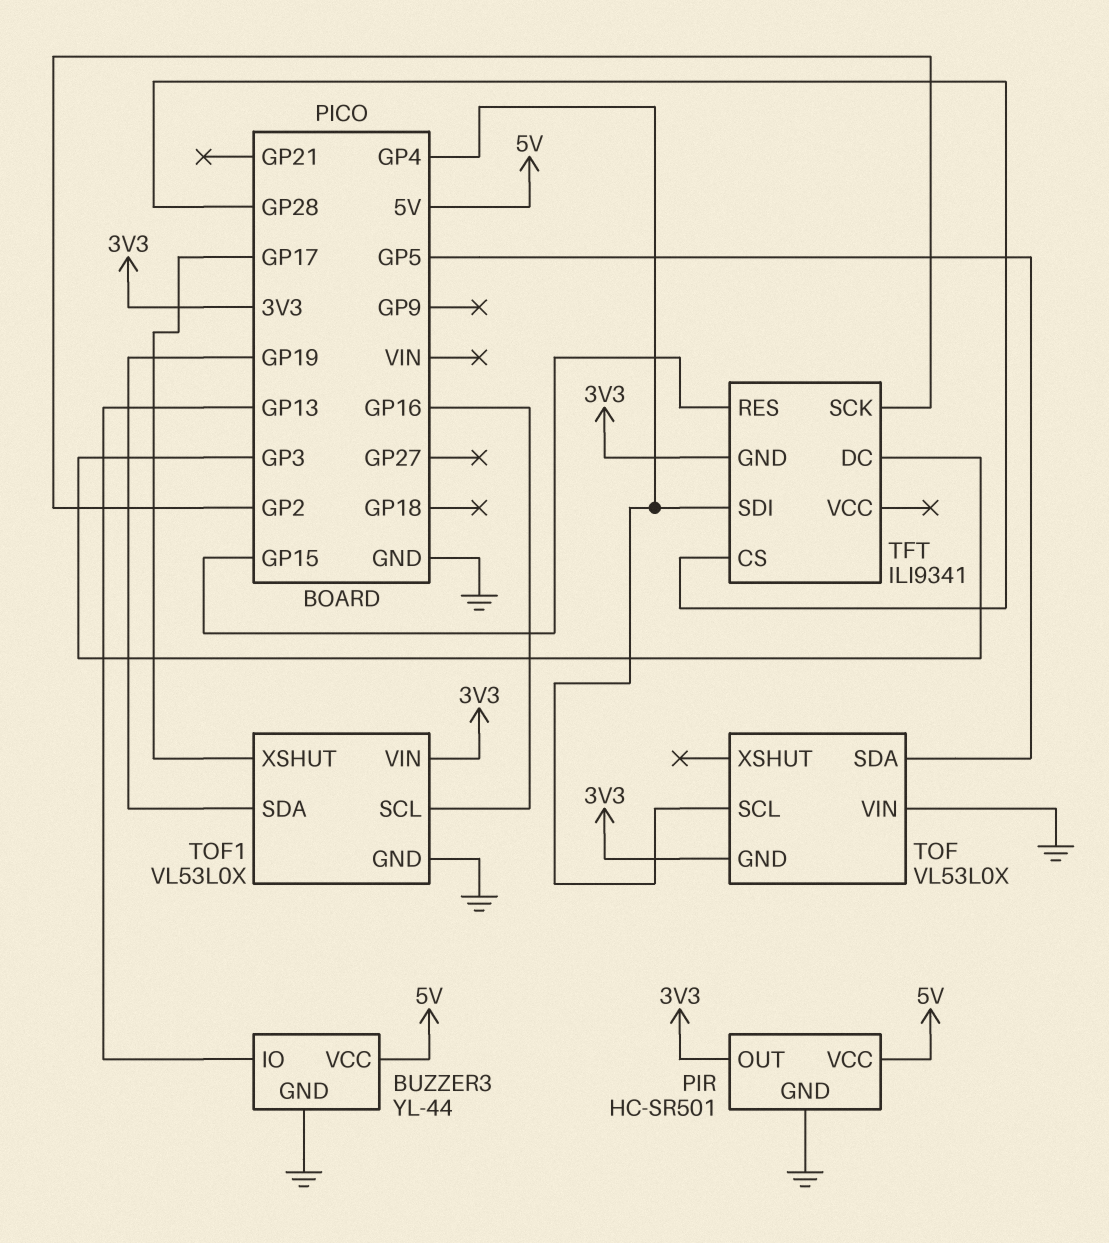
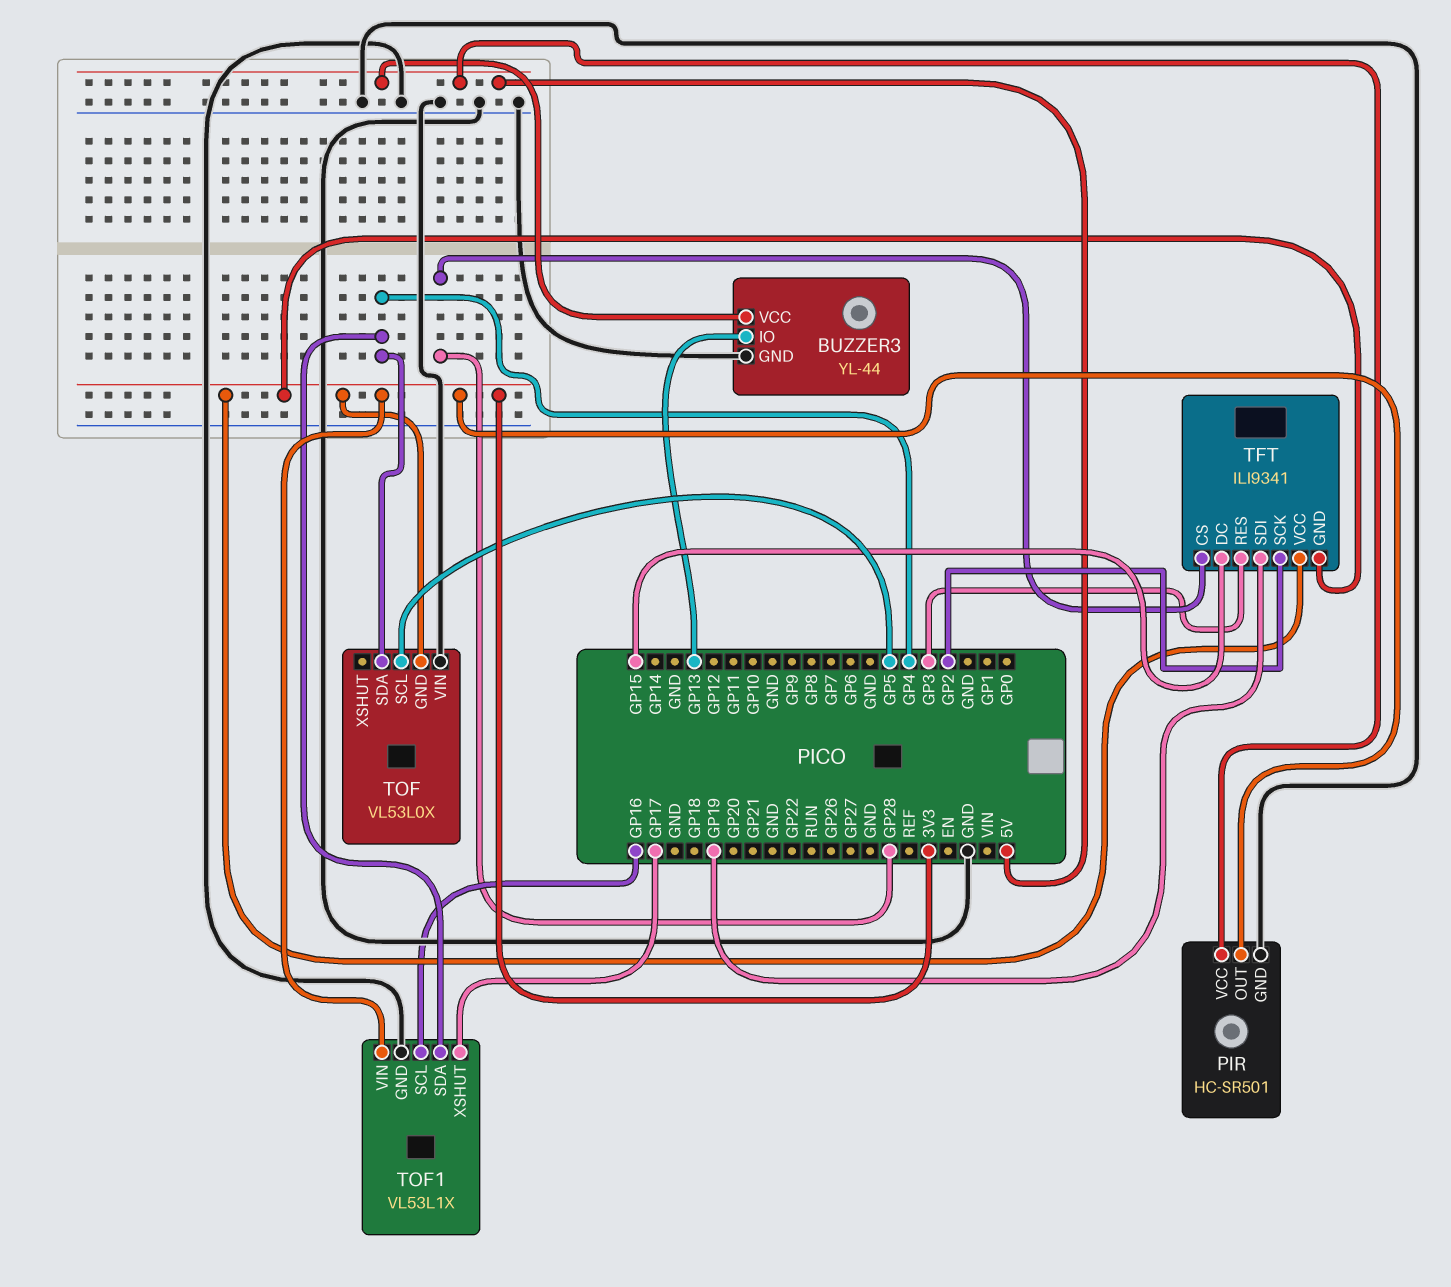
TFT pin DC: GP3 -> GP15
TFT pin RES: GP15 -> GP3
TFT pin SDI: GP4 -> GP19
TFT pin VCC: none -> 3V3
TOF pin SCL: GP4 -> GP5
TOF pin SDA: GP5 -> GP4
TOF1: VL53L0X -> VL53L1X
TOF1 pin SDA: GP19 -> GP4

